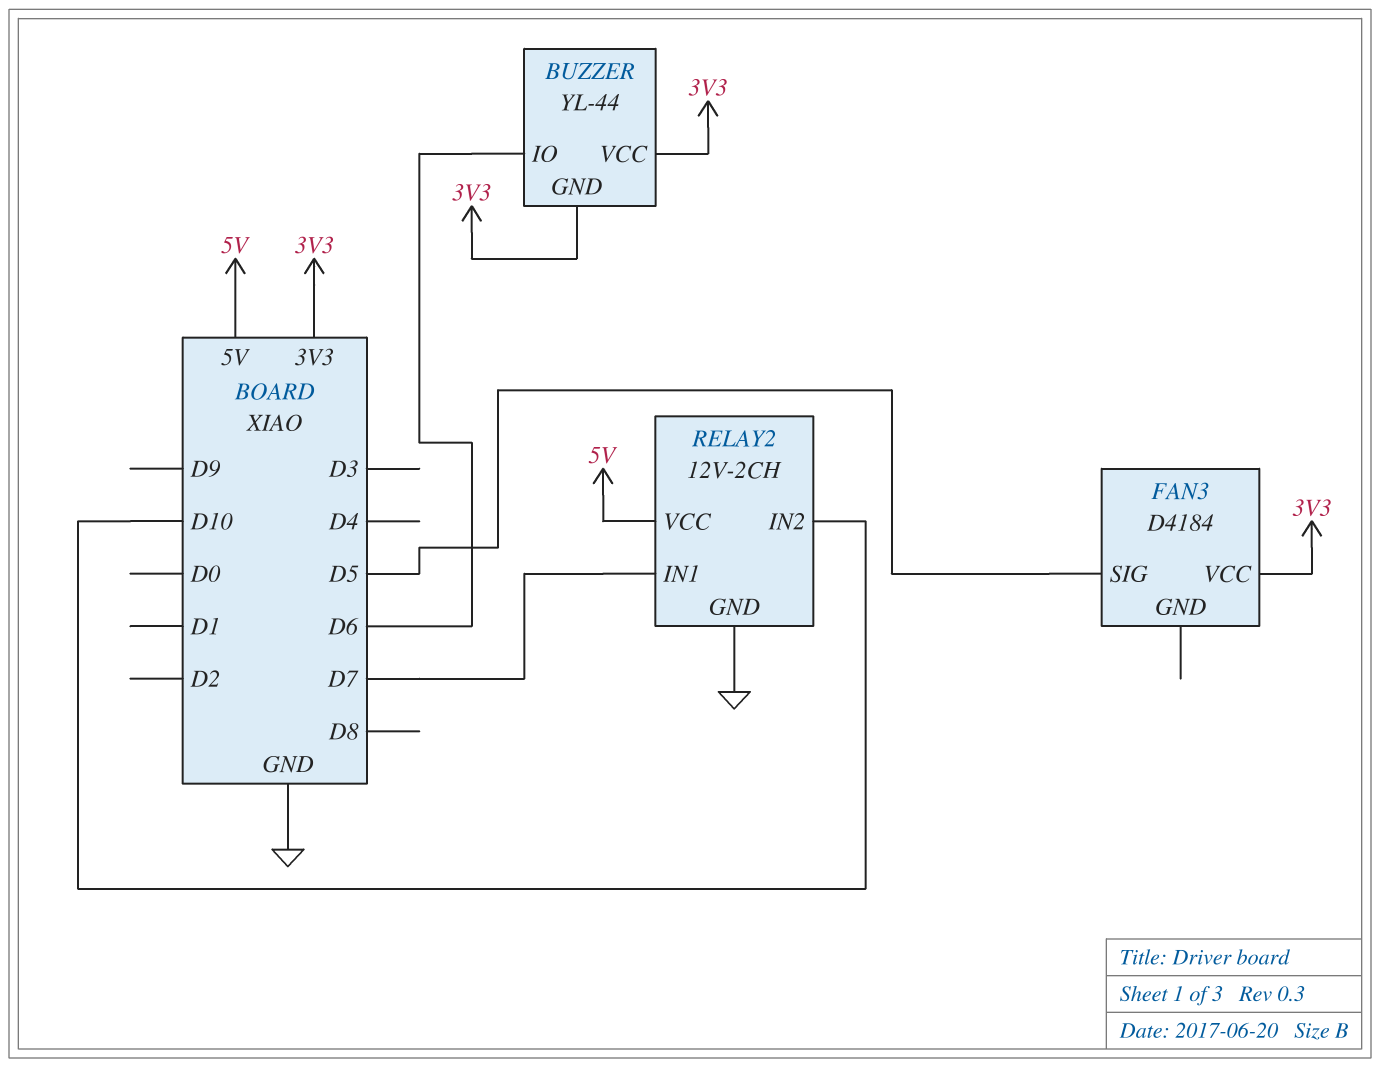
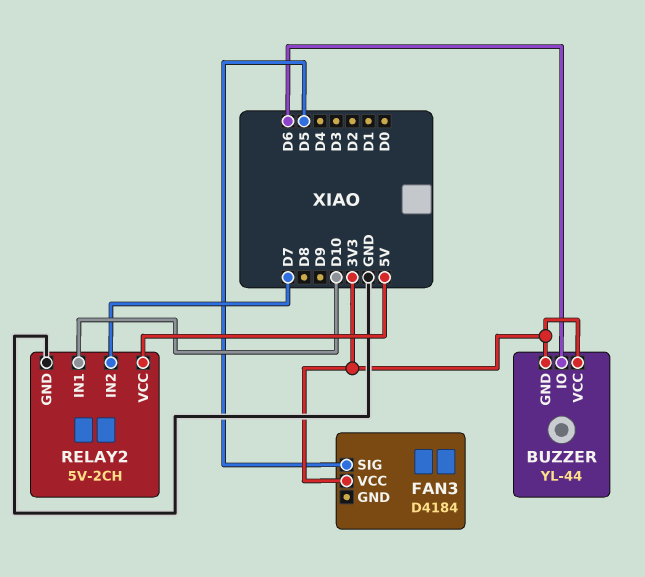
RELAY2: 12V-2CH -> 5V-2CH
RELAY2 pin IN1: D7 -> D10
RELAY2 pin IN2: D10 -> D7

